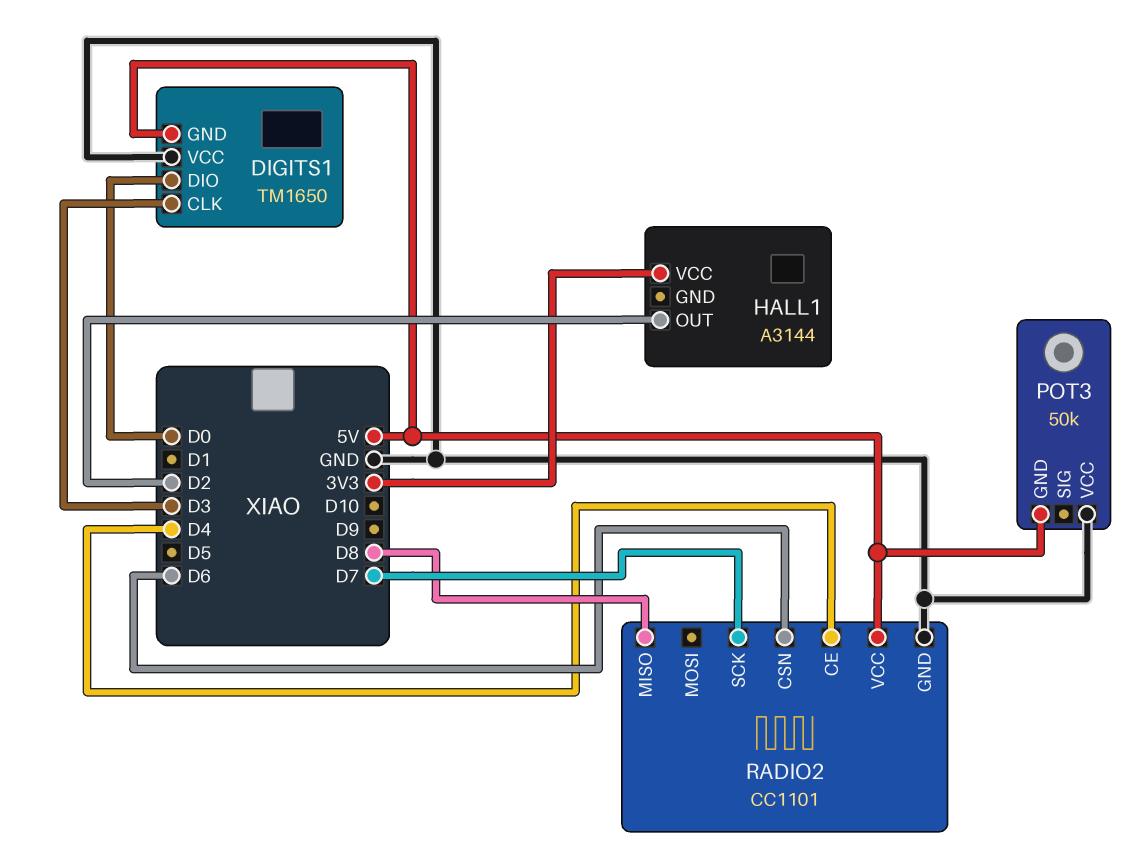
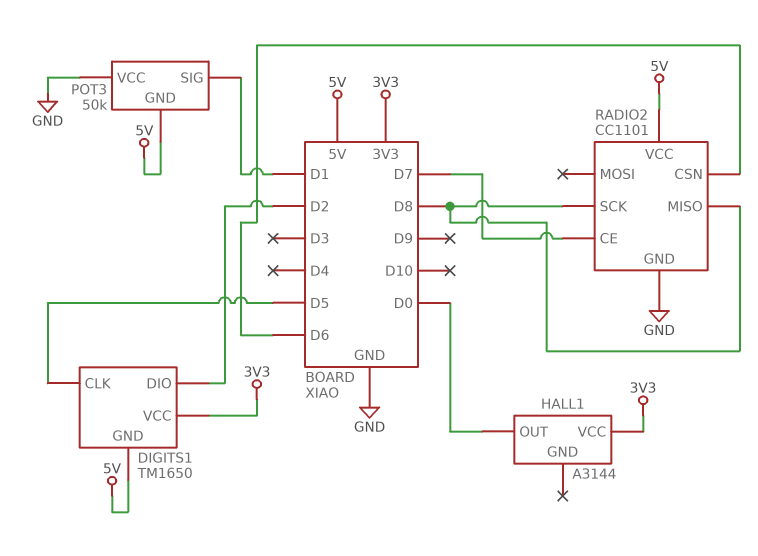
DIGITS1 pin CLK: D3 -> D5
DIGITS1 pin DIO: D0 -> D2
DIGITS1 pin VCC: GND -> 3V3
HALL1 pin OUT: D2 -> D0
POT3 pin SIG: none -> D1
RADIO2 pin CE: D4 -> D7
RADIO2 pin SCK: D7 -> D8

